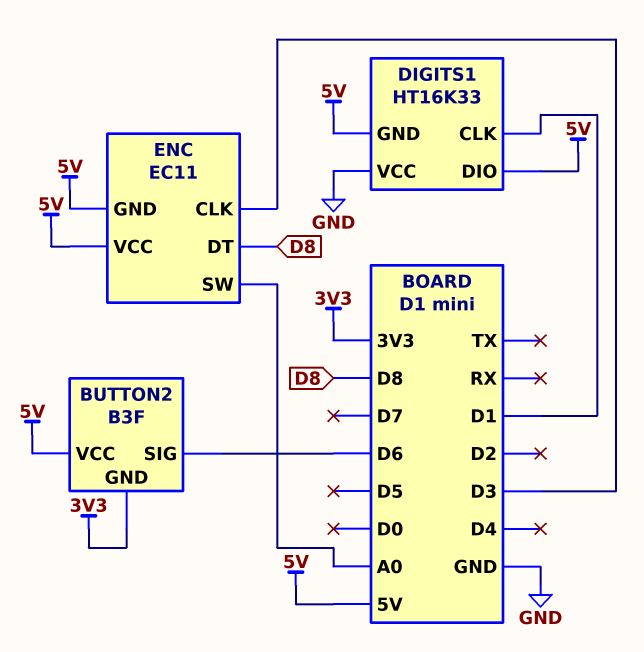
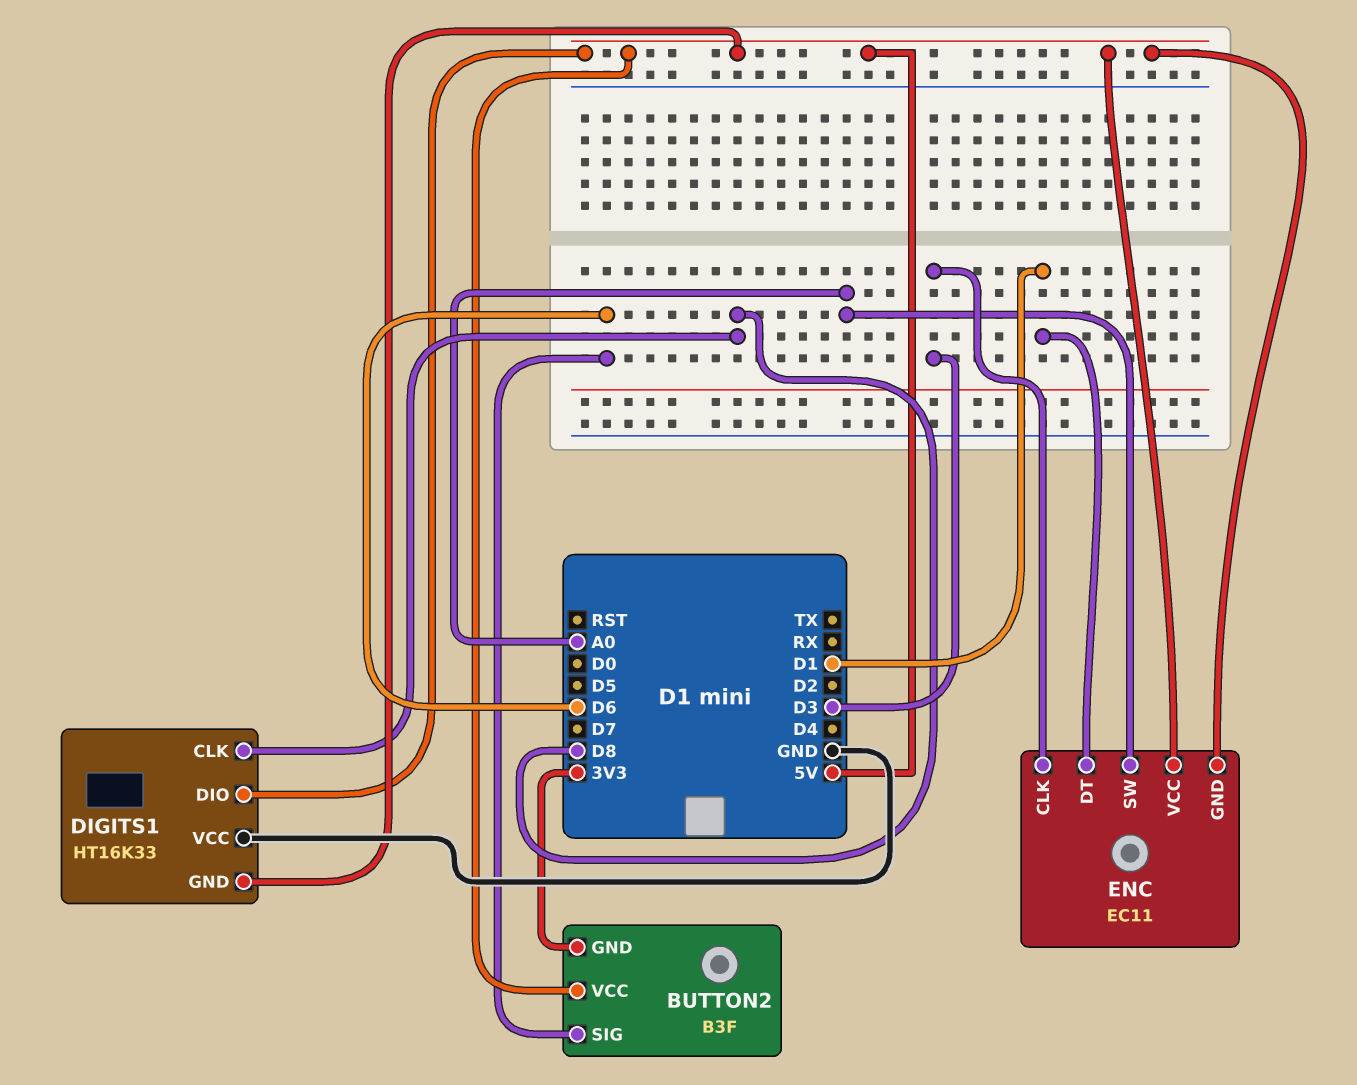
DIGITS1 pin CLK: D1 -> D8
ENC pin DT: D8 -> D1

